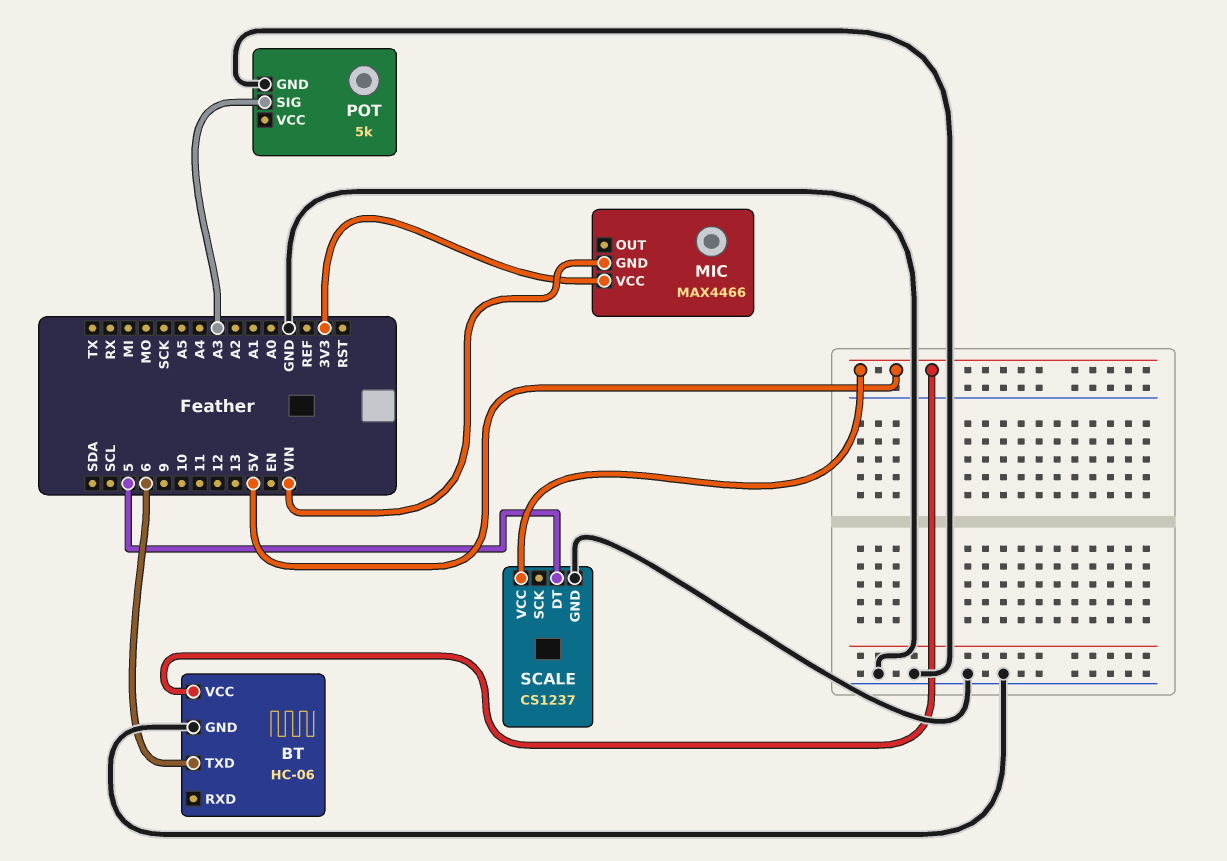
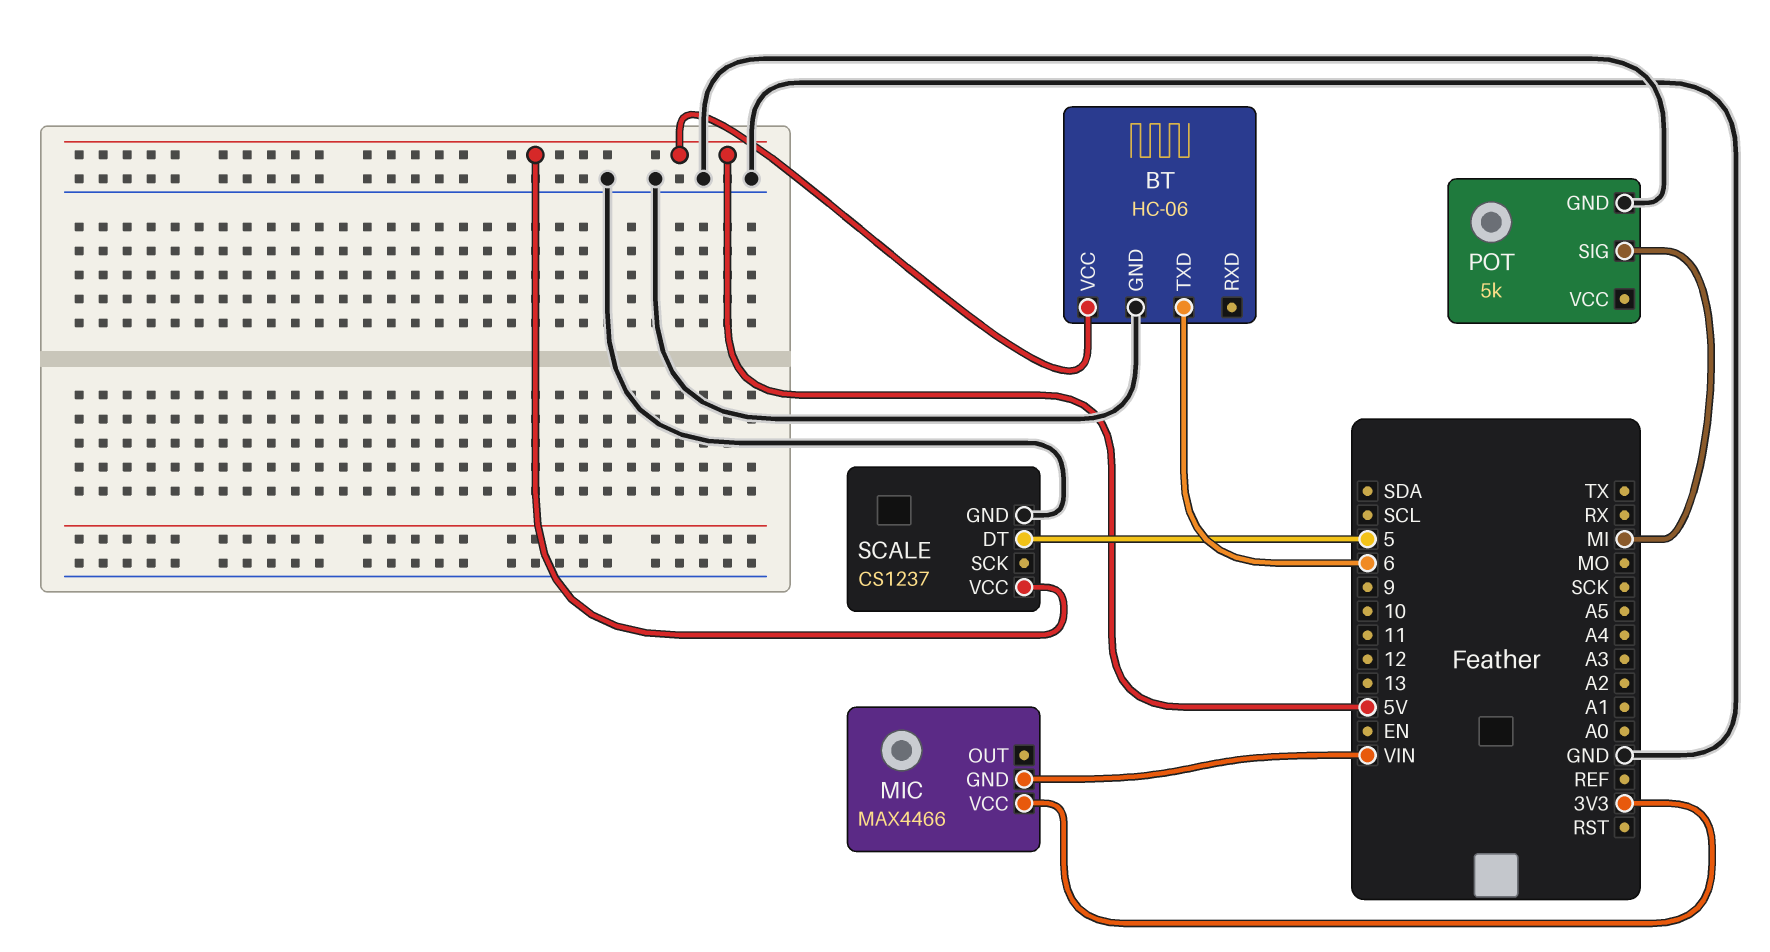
POT pin SIG: A3 -> MI

